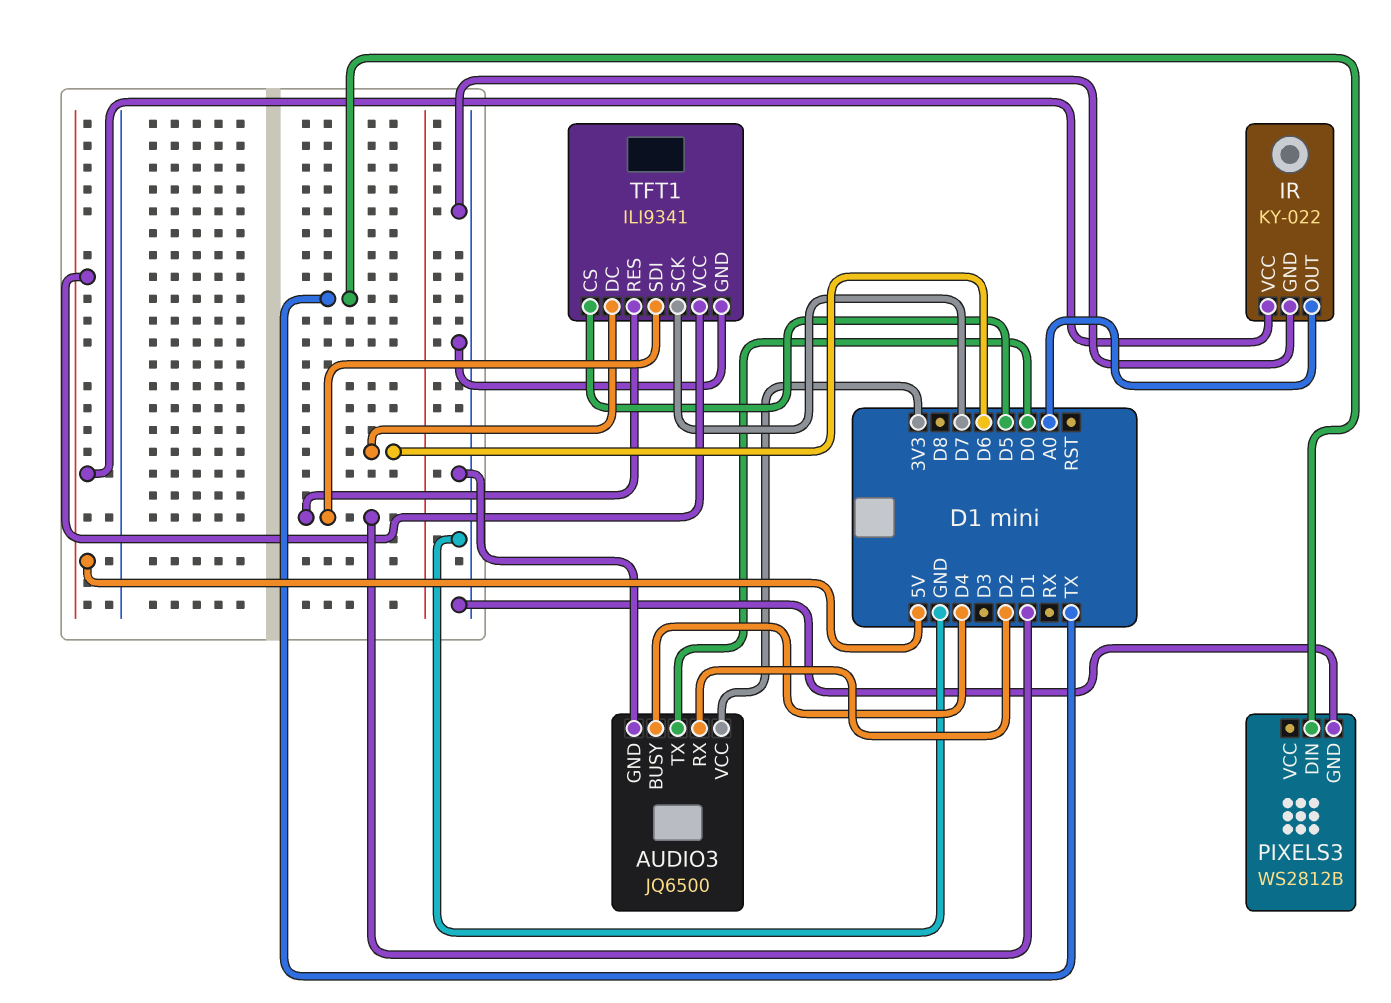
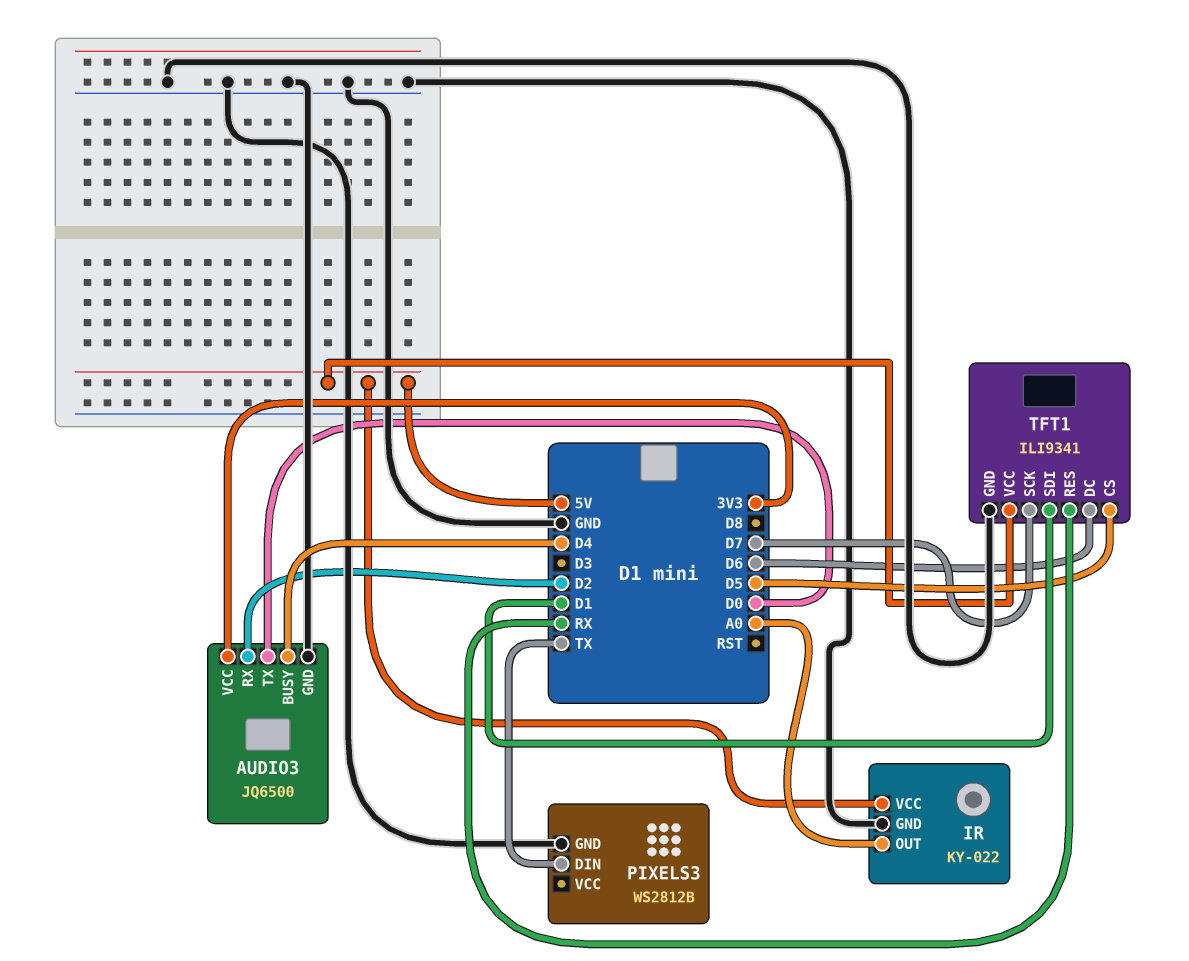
TFT1 pin RES: D1 -> RX

